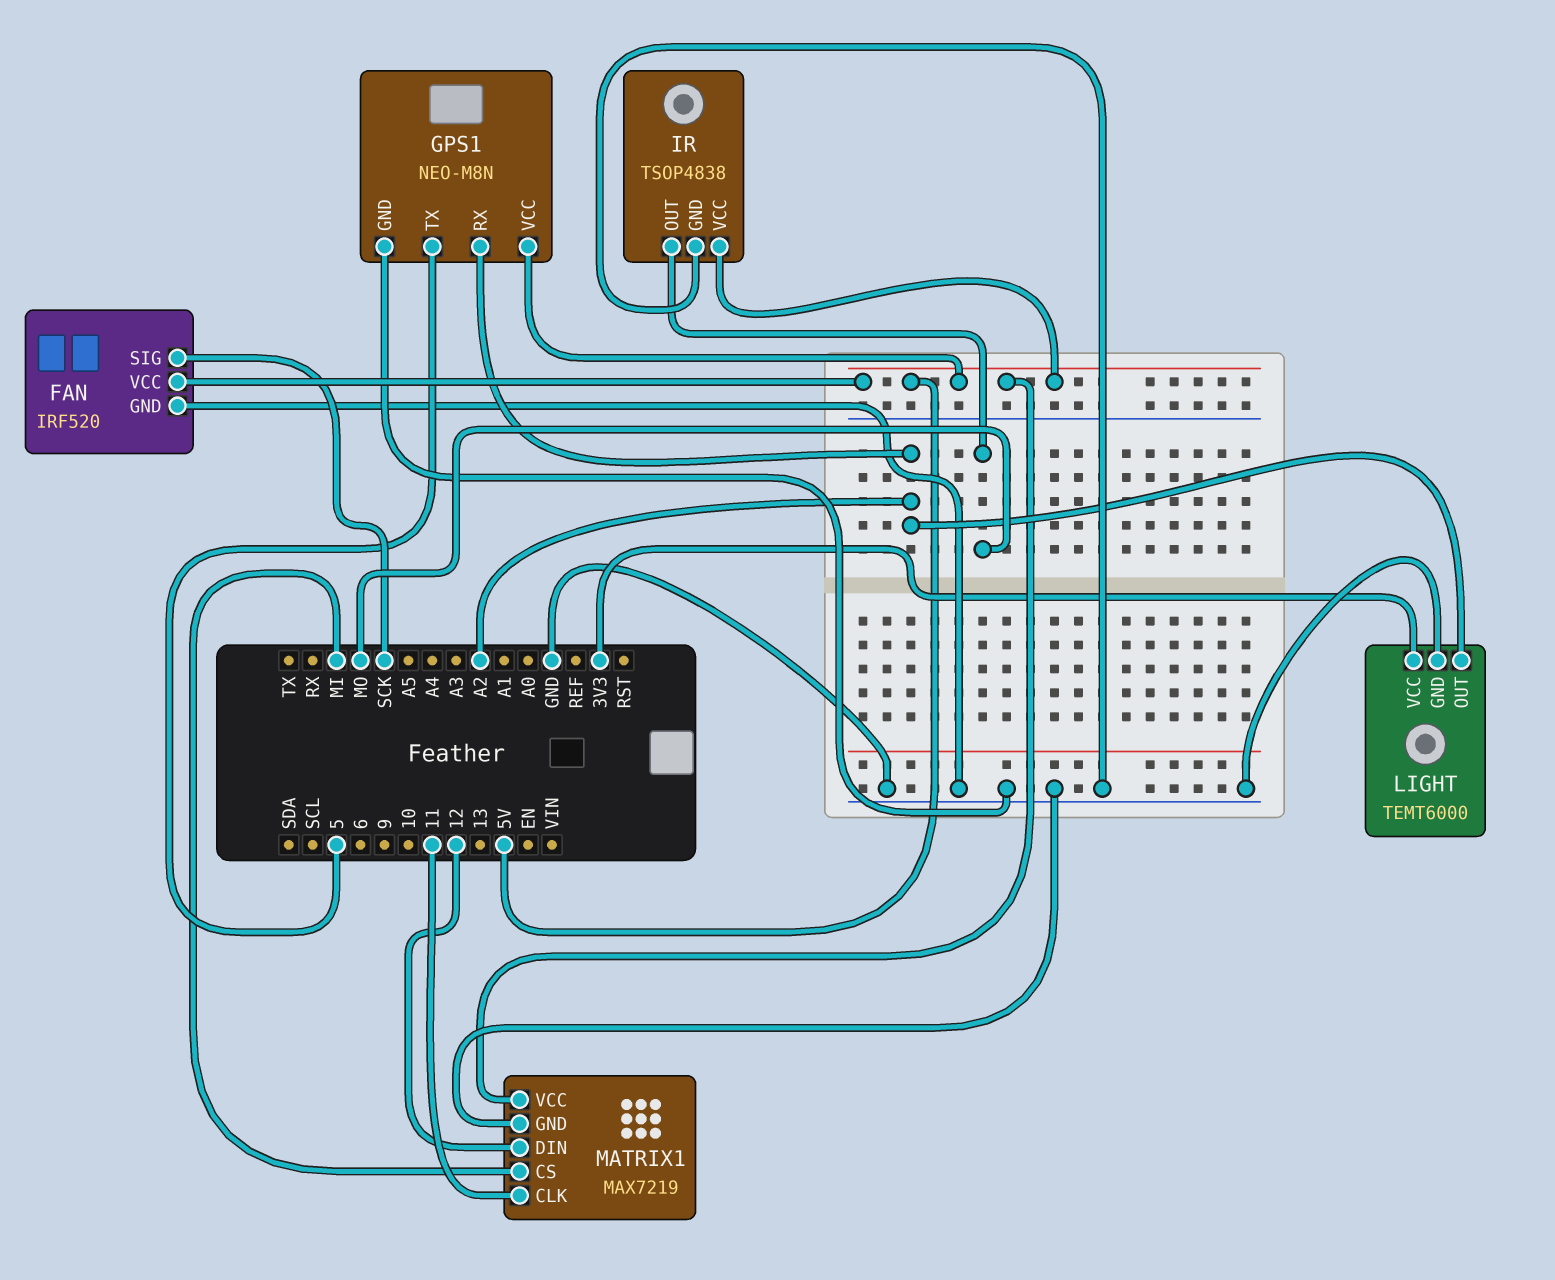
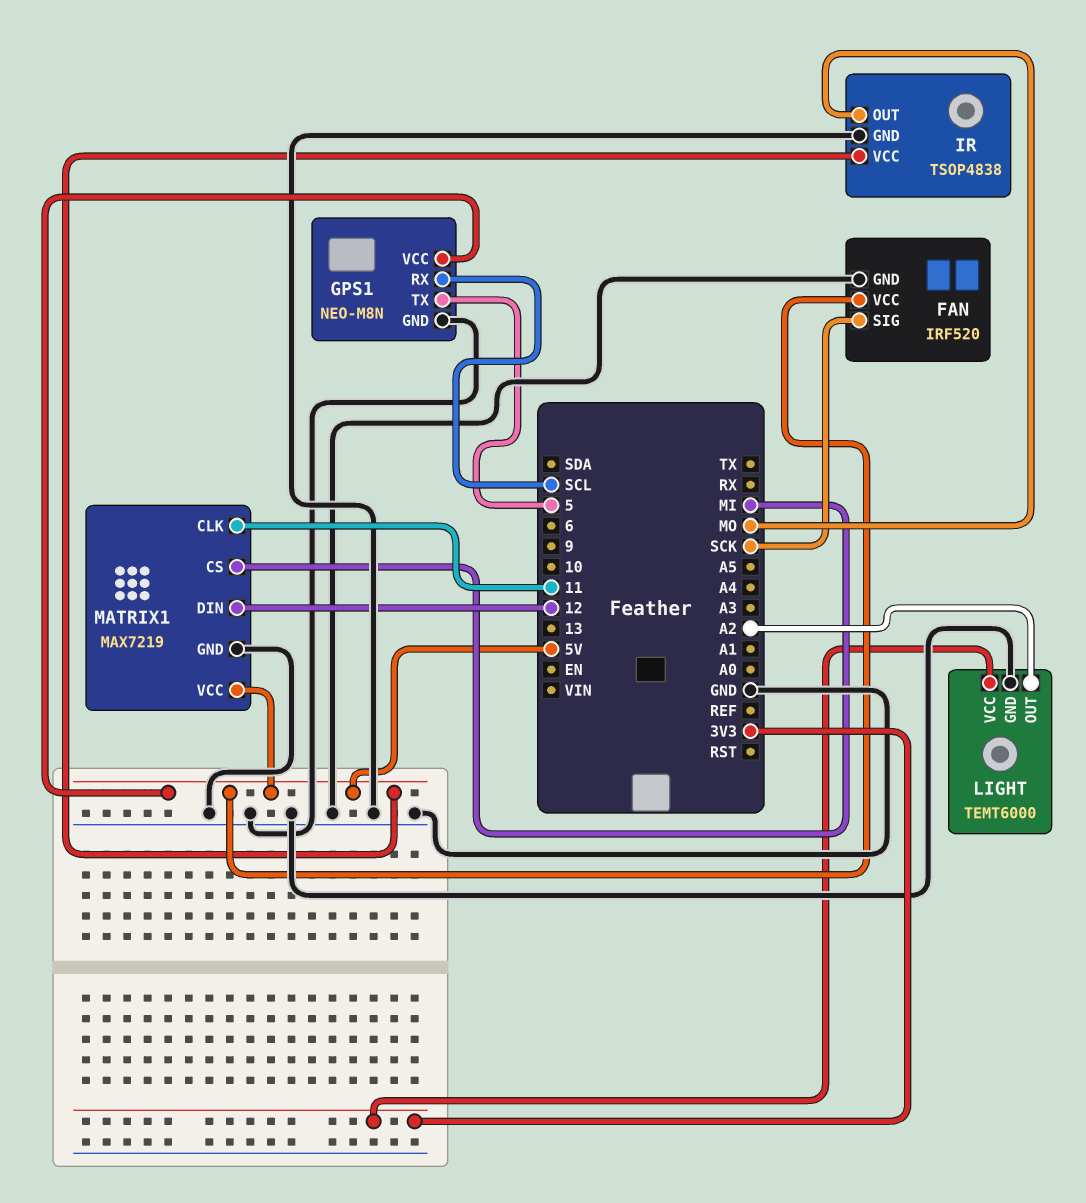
GPS1 pin RX: A2 -> SCL

